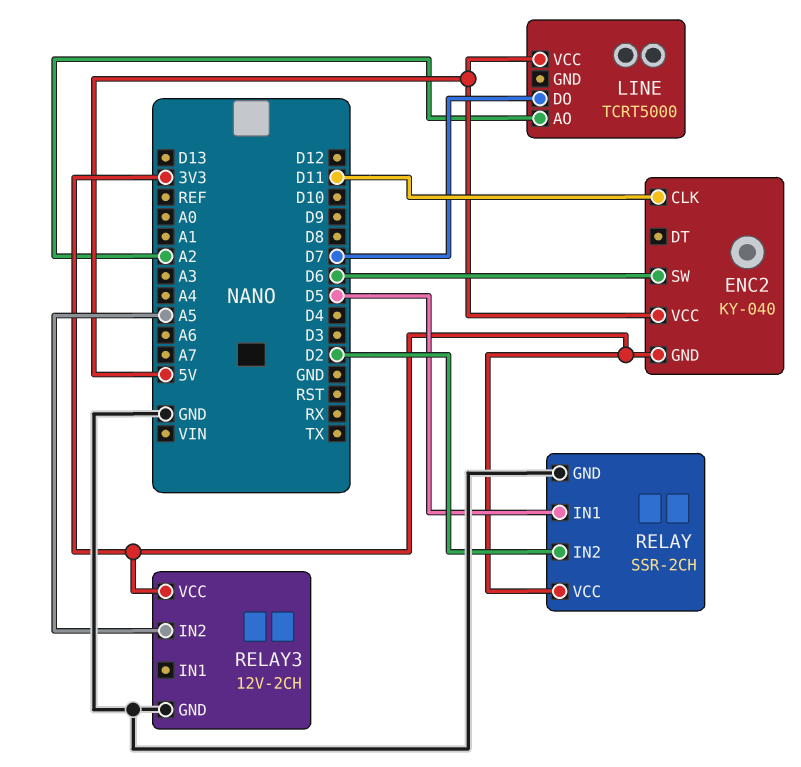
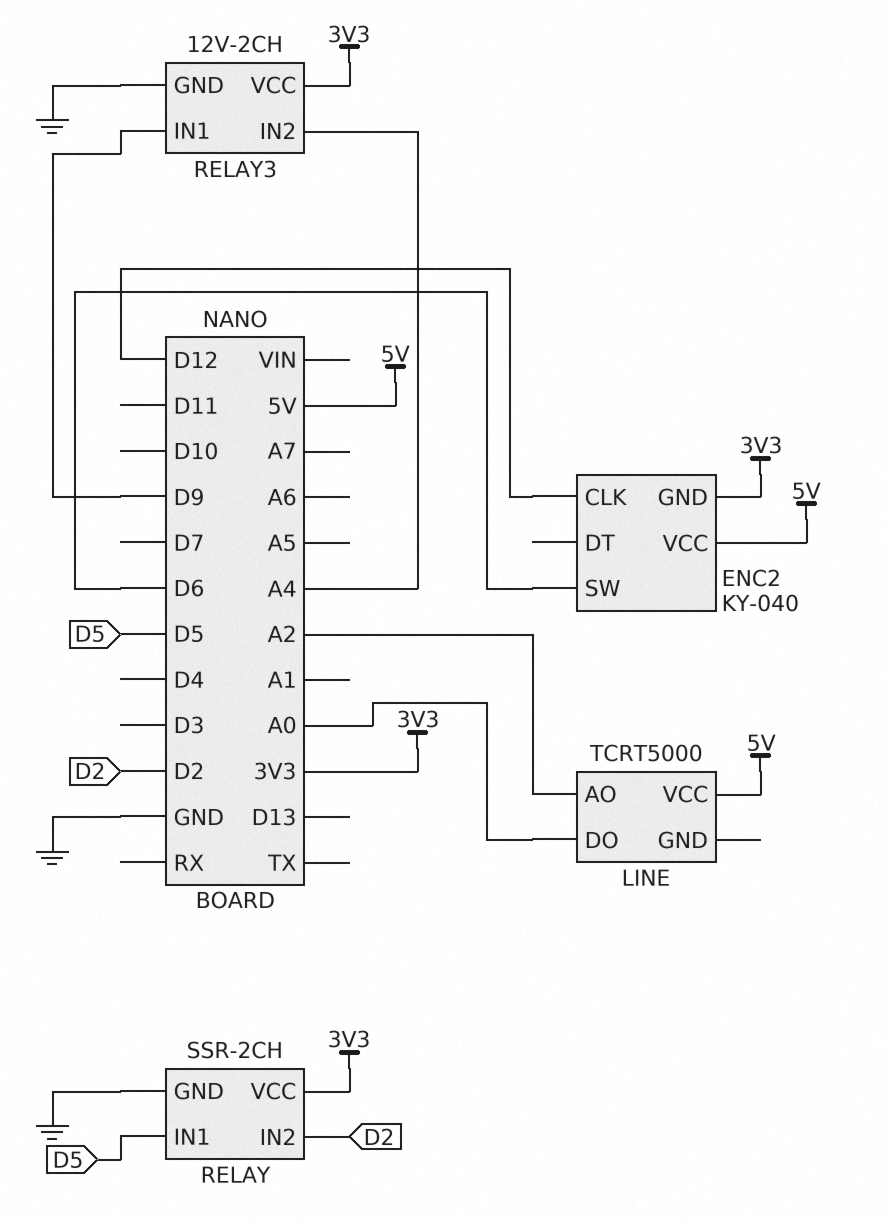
ENC2 pin CLK: D11 -> D12
LINE pin DO: D7 -> A0
RELAY3 pin IN1: none -> D9
RELAY3 pin IN2: A5 -> A4

